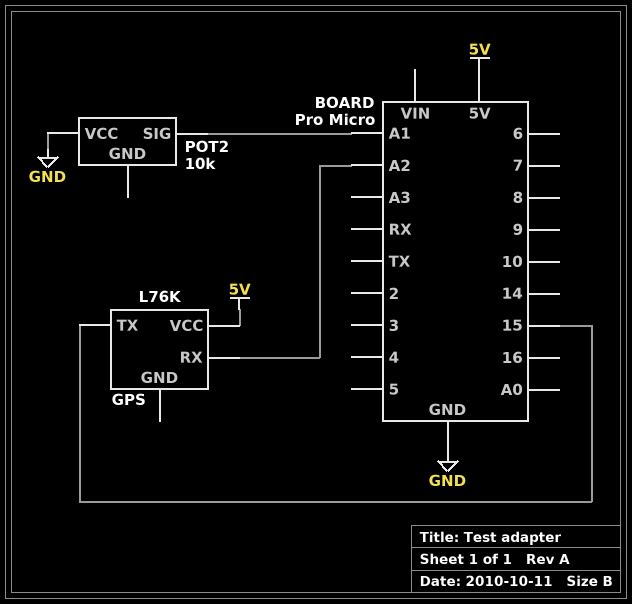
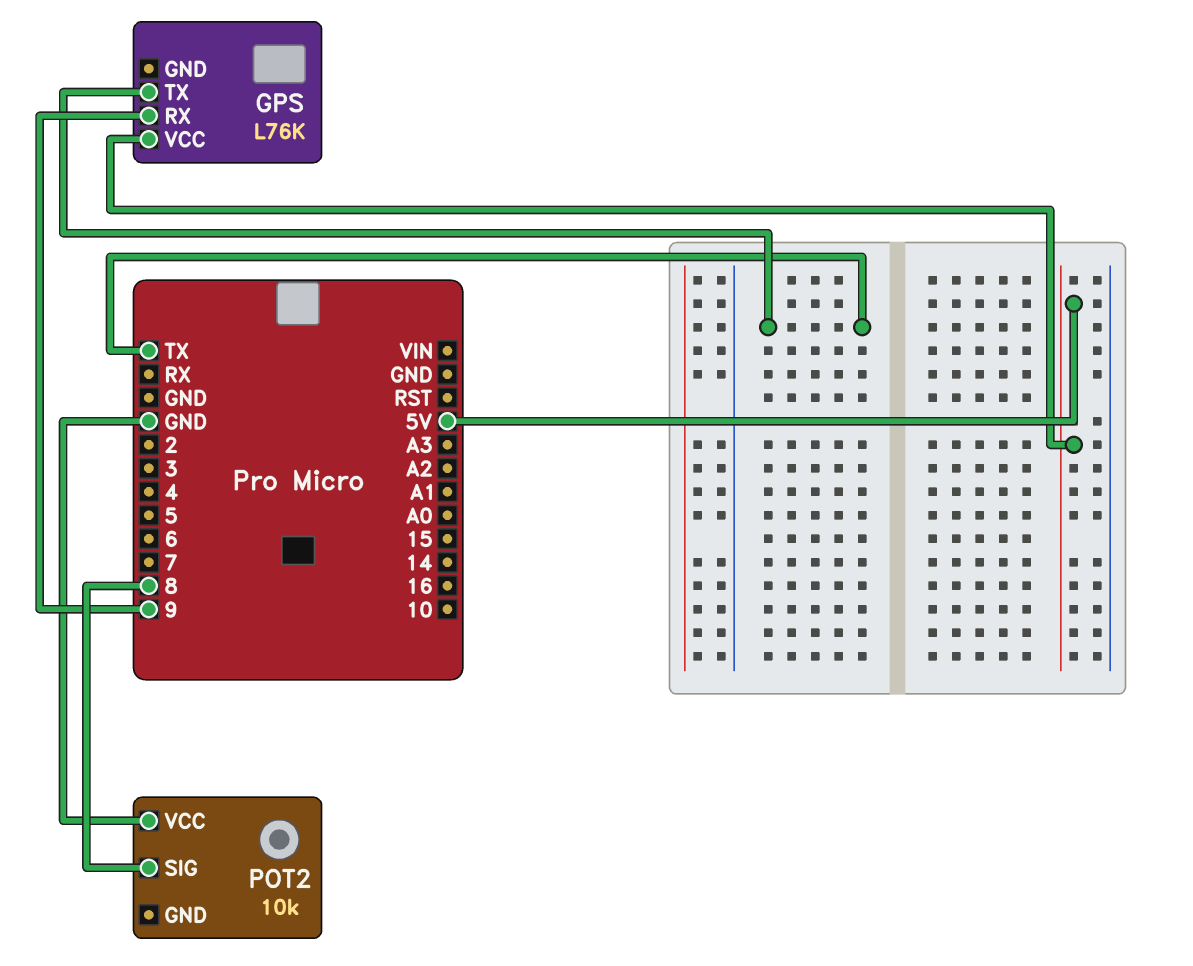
GPS pin RX: A2 -> 9
GPS pin TX: 15 -> TX
POT2 pin SIG: A1 -> 8

